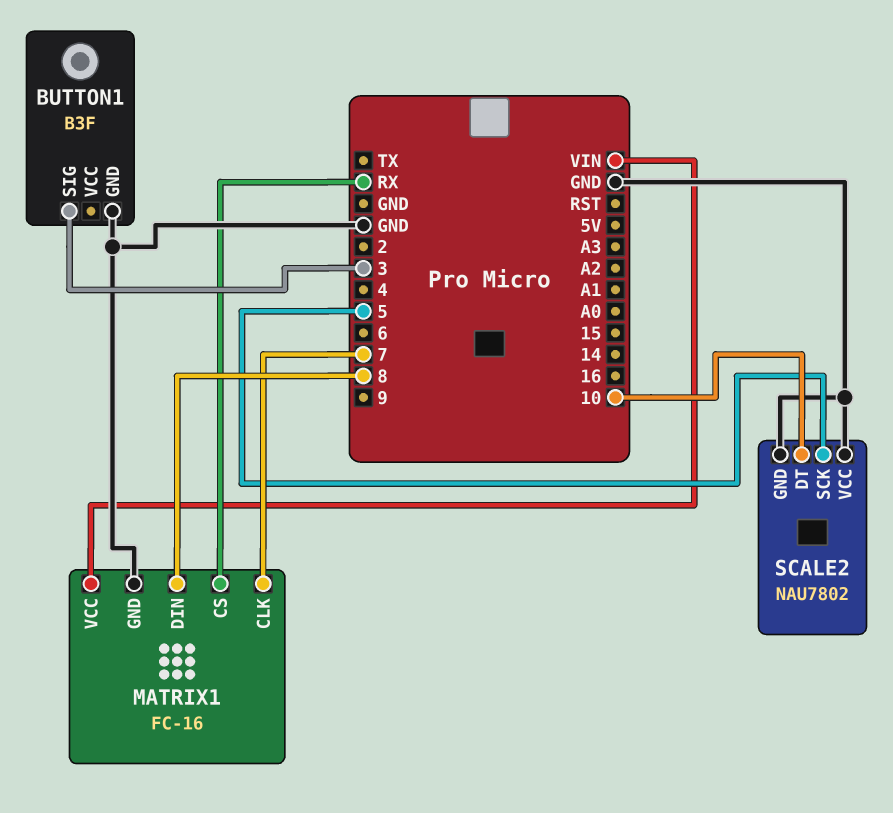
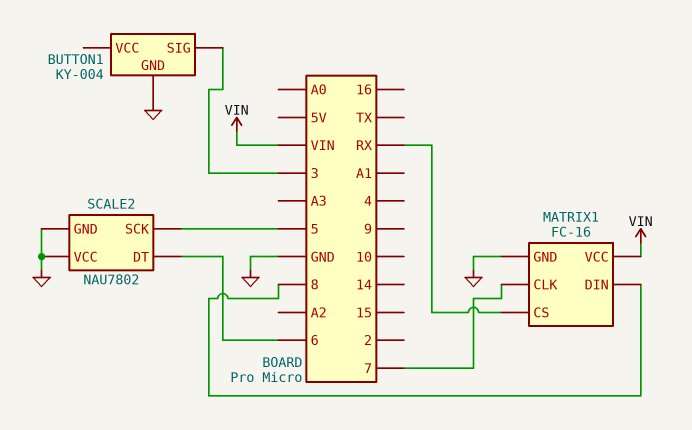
BUTTON1: B3F -> KY-004
SCALE2 pin DT: 10 -> 6

